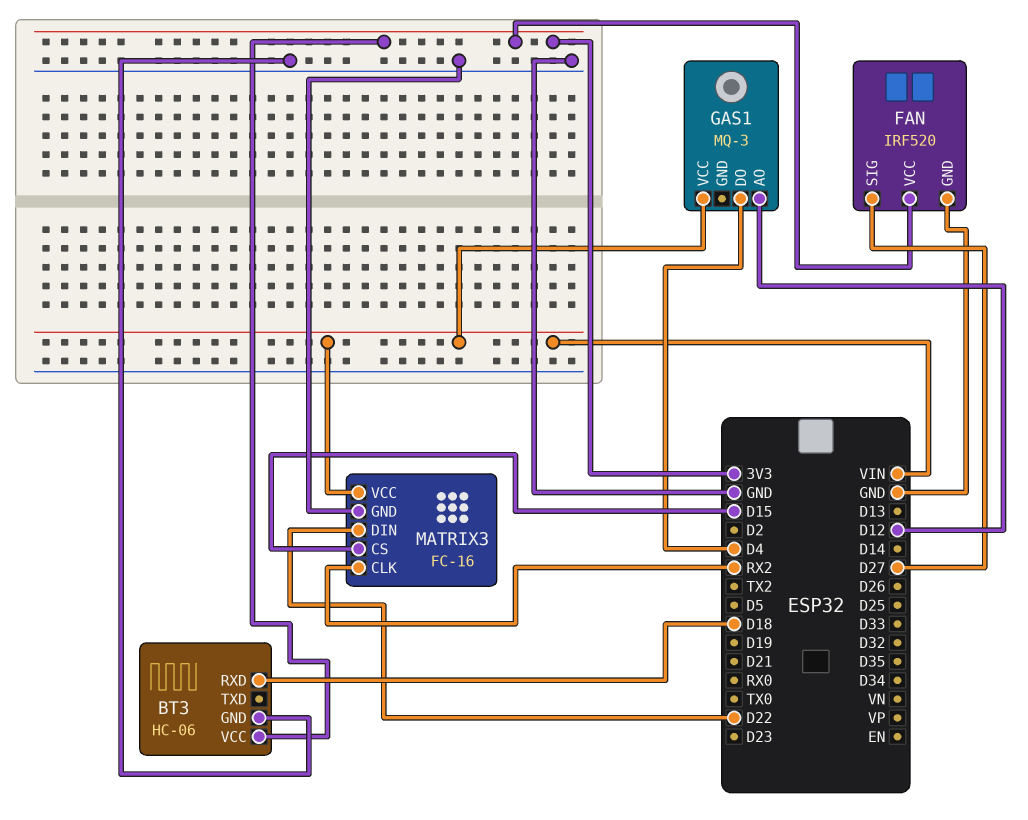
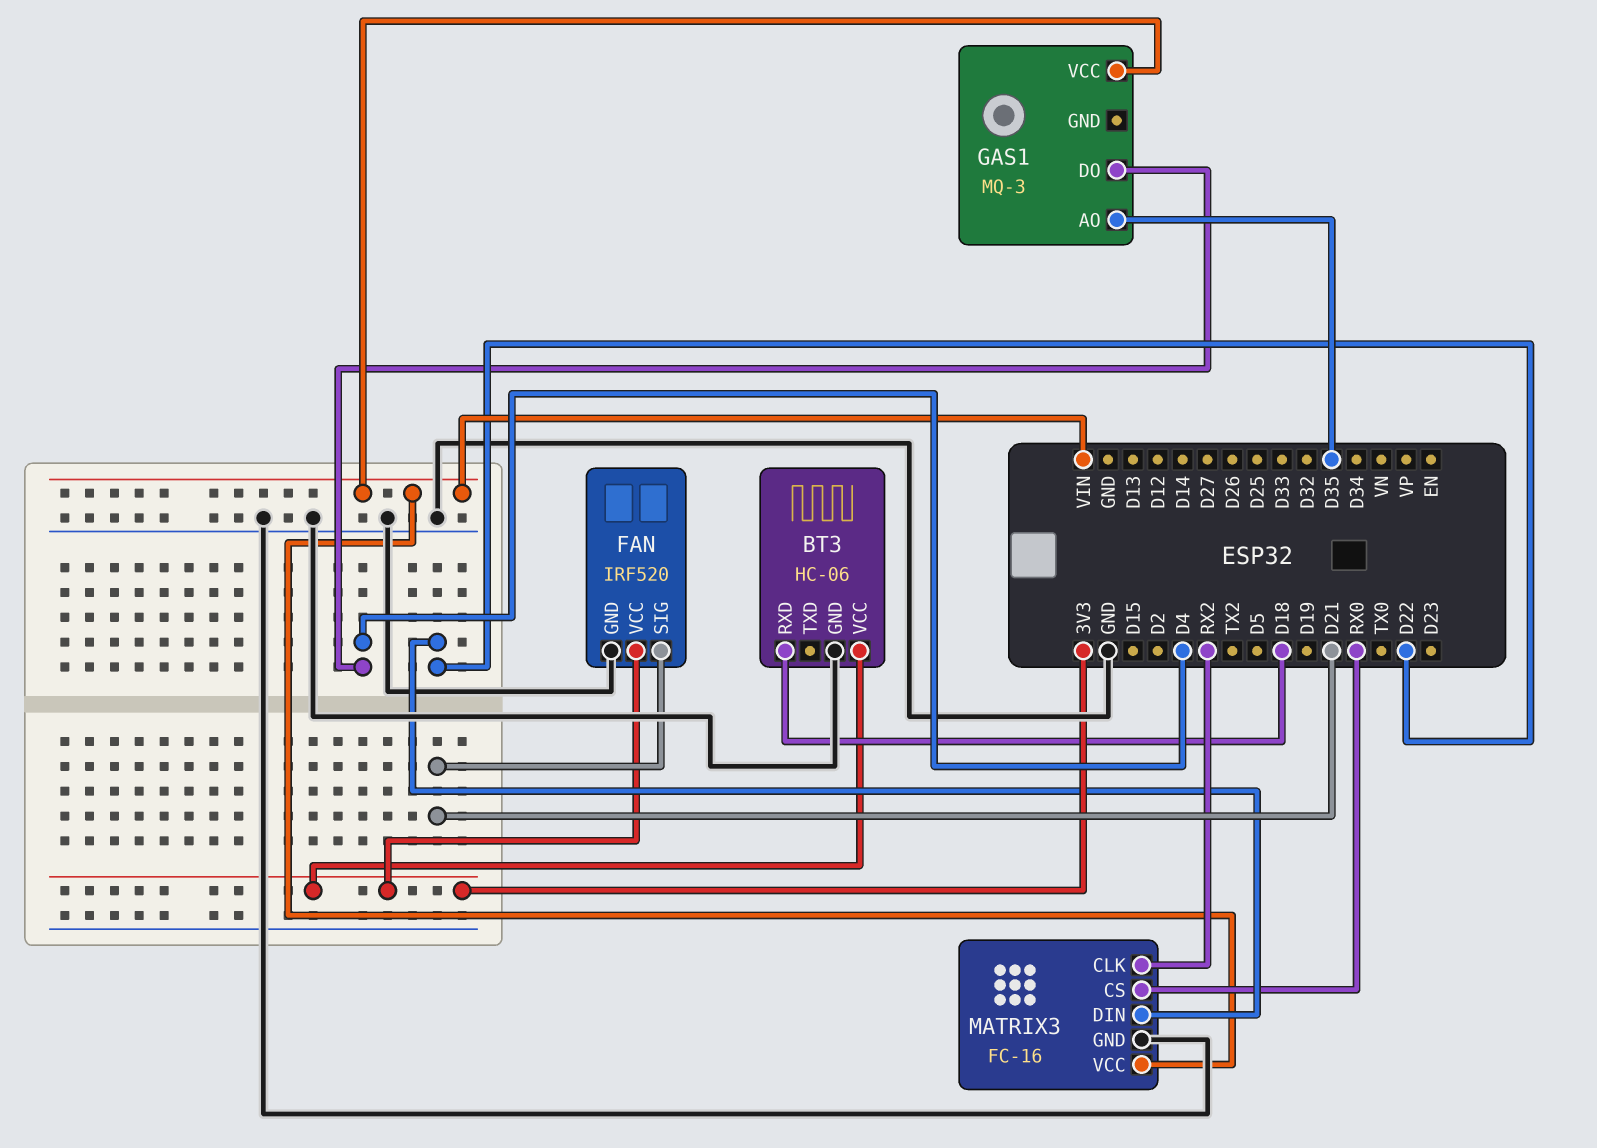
FAN pin SIG: D27 -> D21
GAS1 pin AO: D12 -> D35
MATRIX3 pin CS: D15 -> RX0

